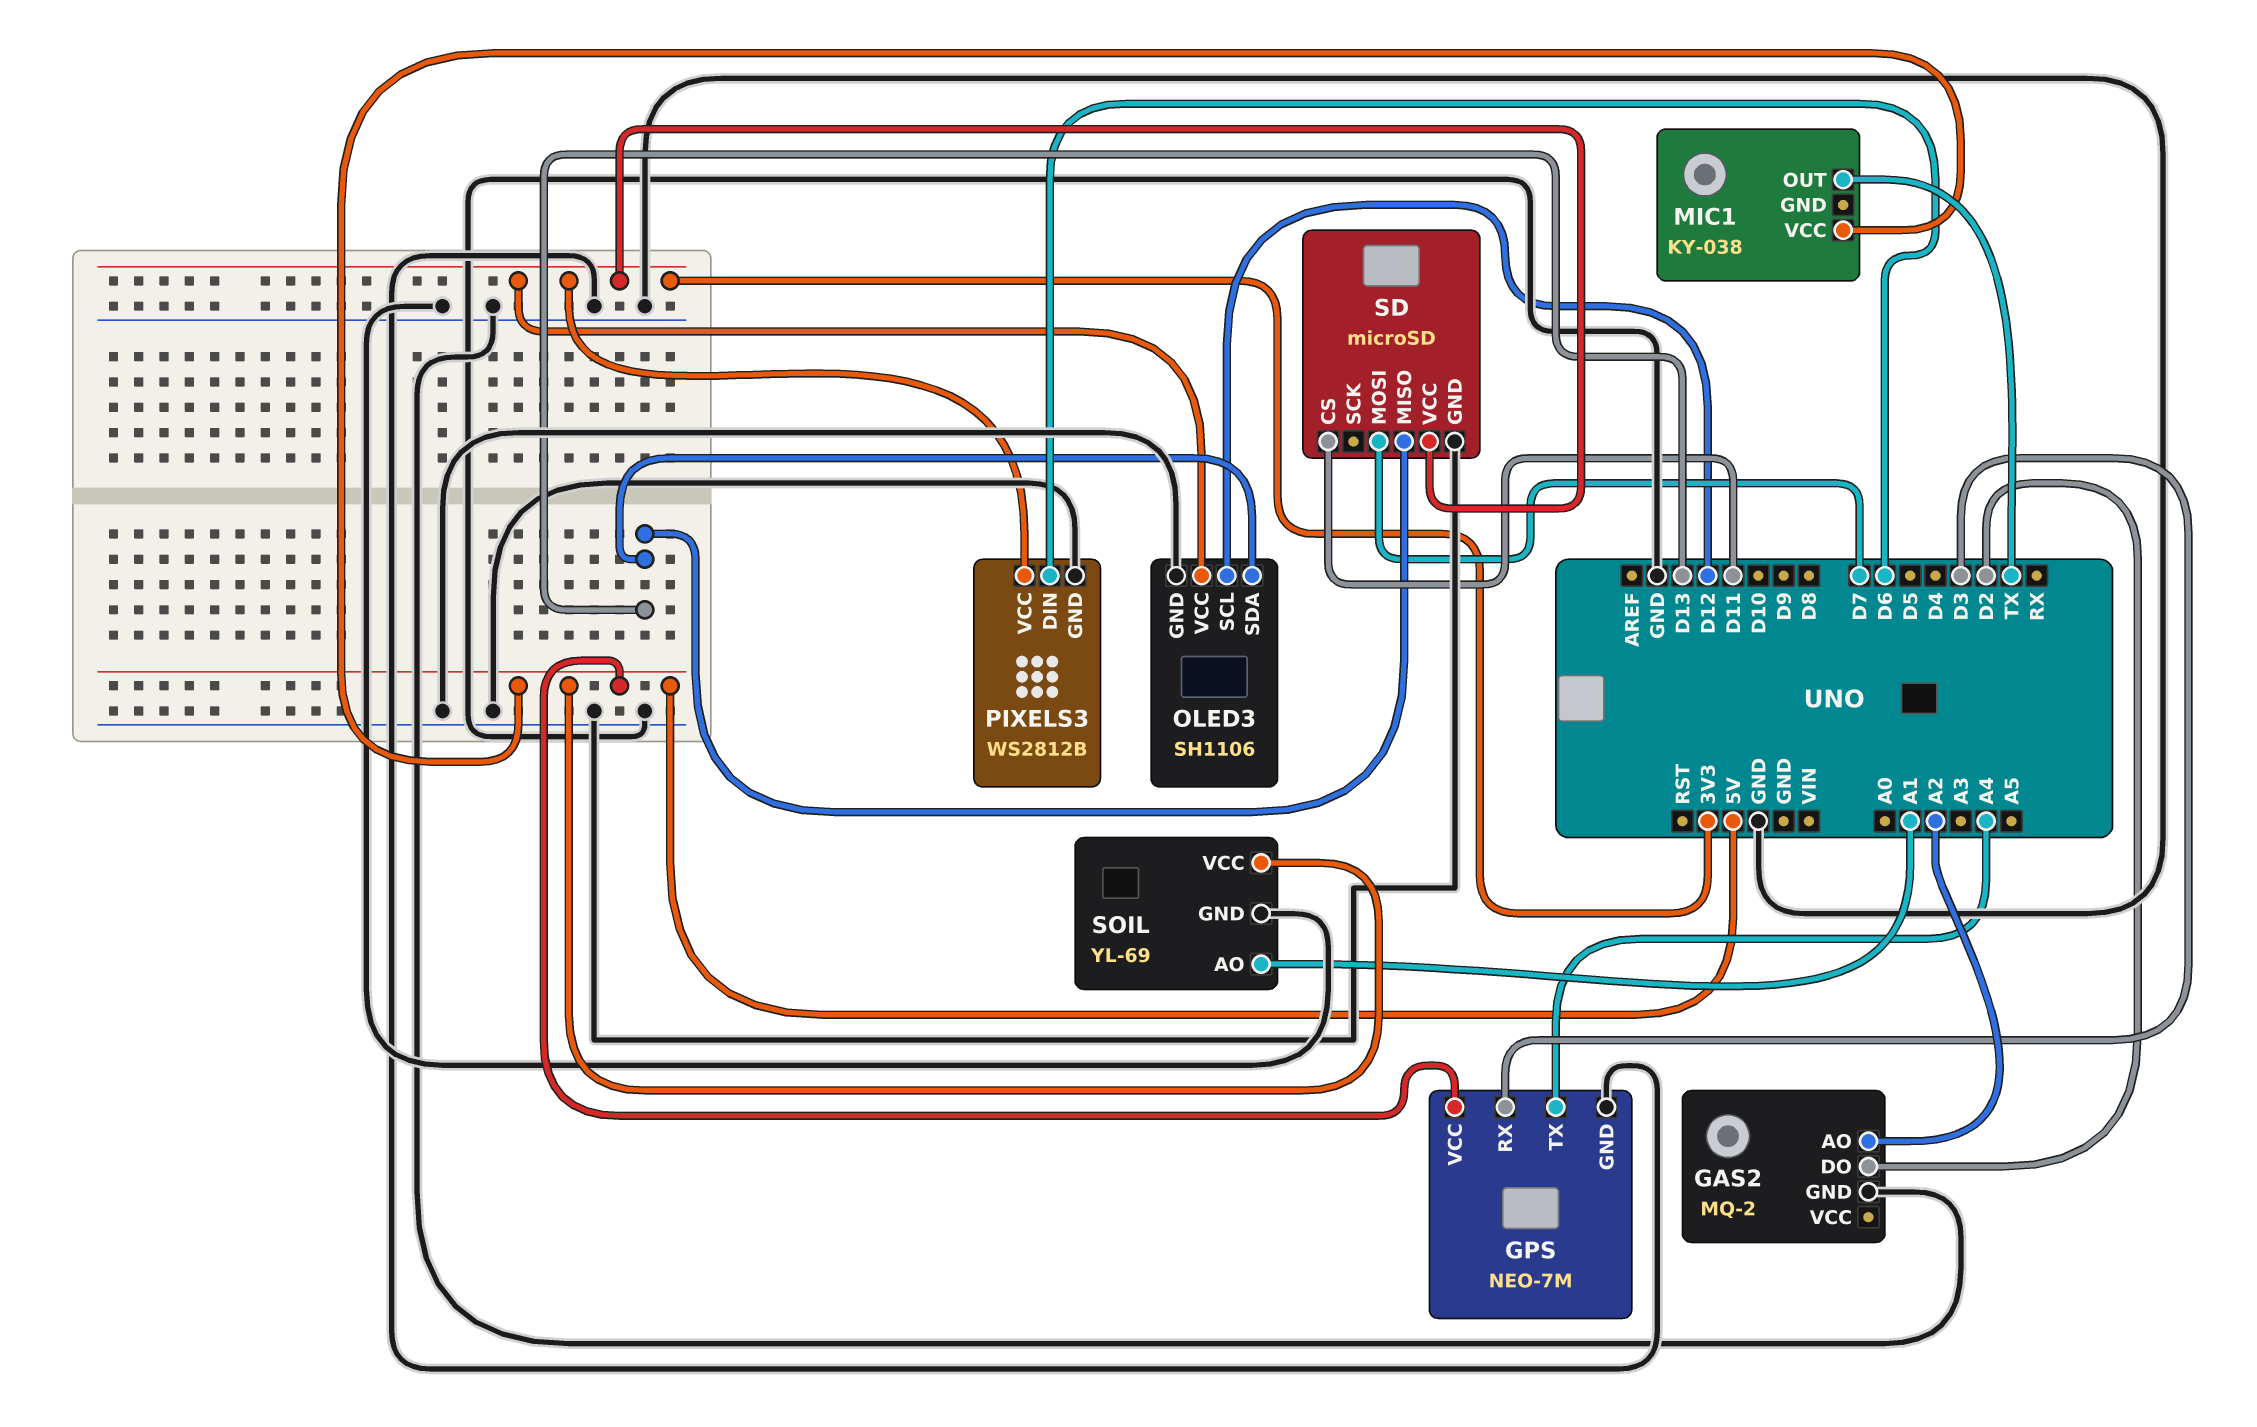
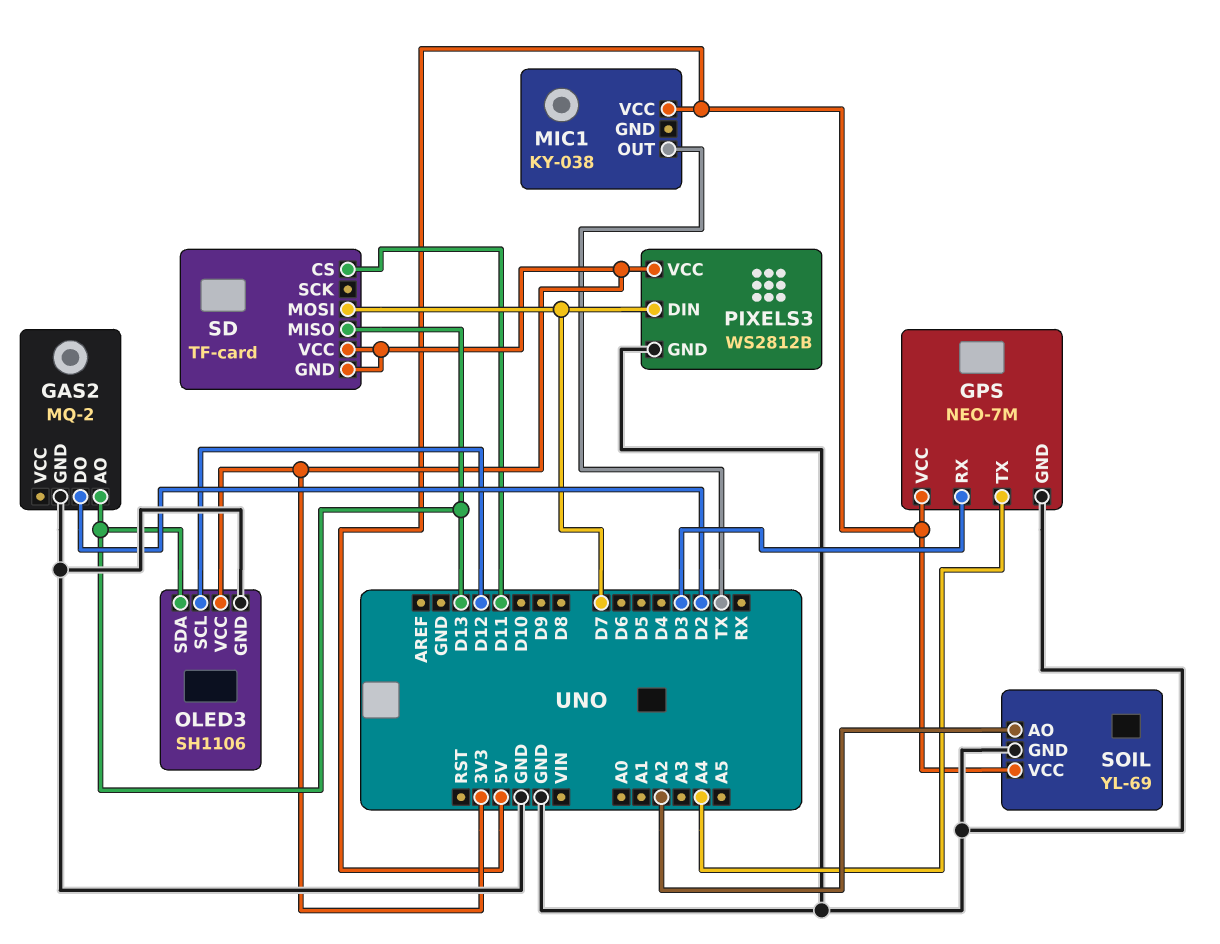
GAS2 pin AO: A2 -> D13
PIXELS3 pin DIN: D6 -> D7
SD: microSD -> TF-card
SD pin GND: GND -> 3V3
SOIL pin AO: A1 -> A2

